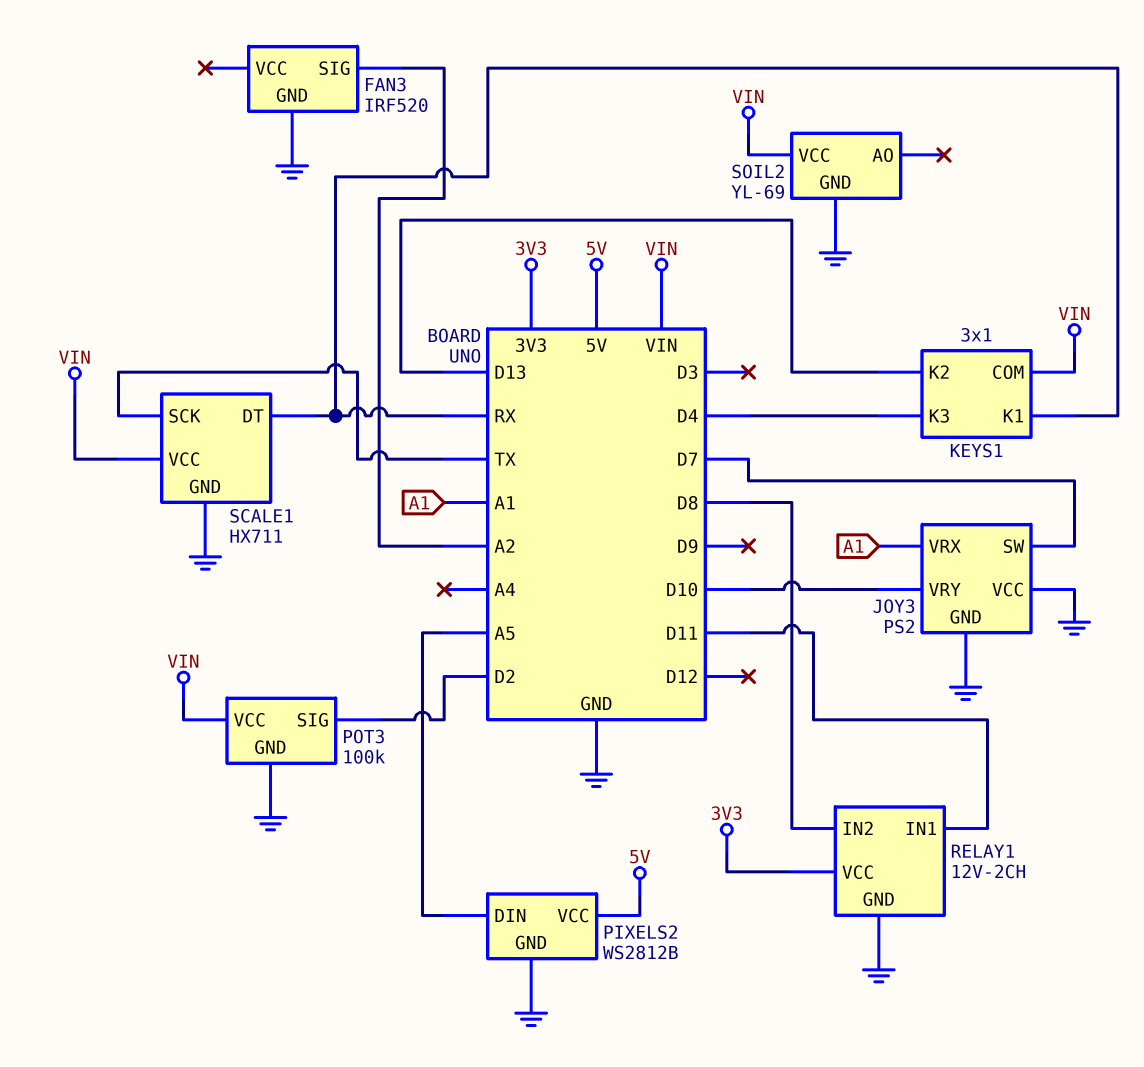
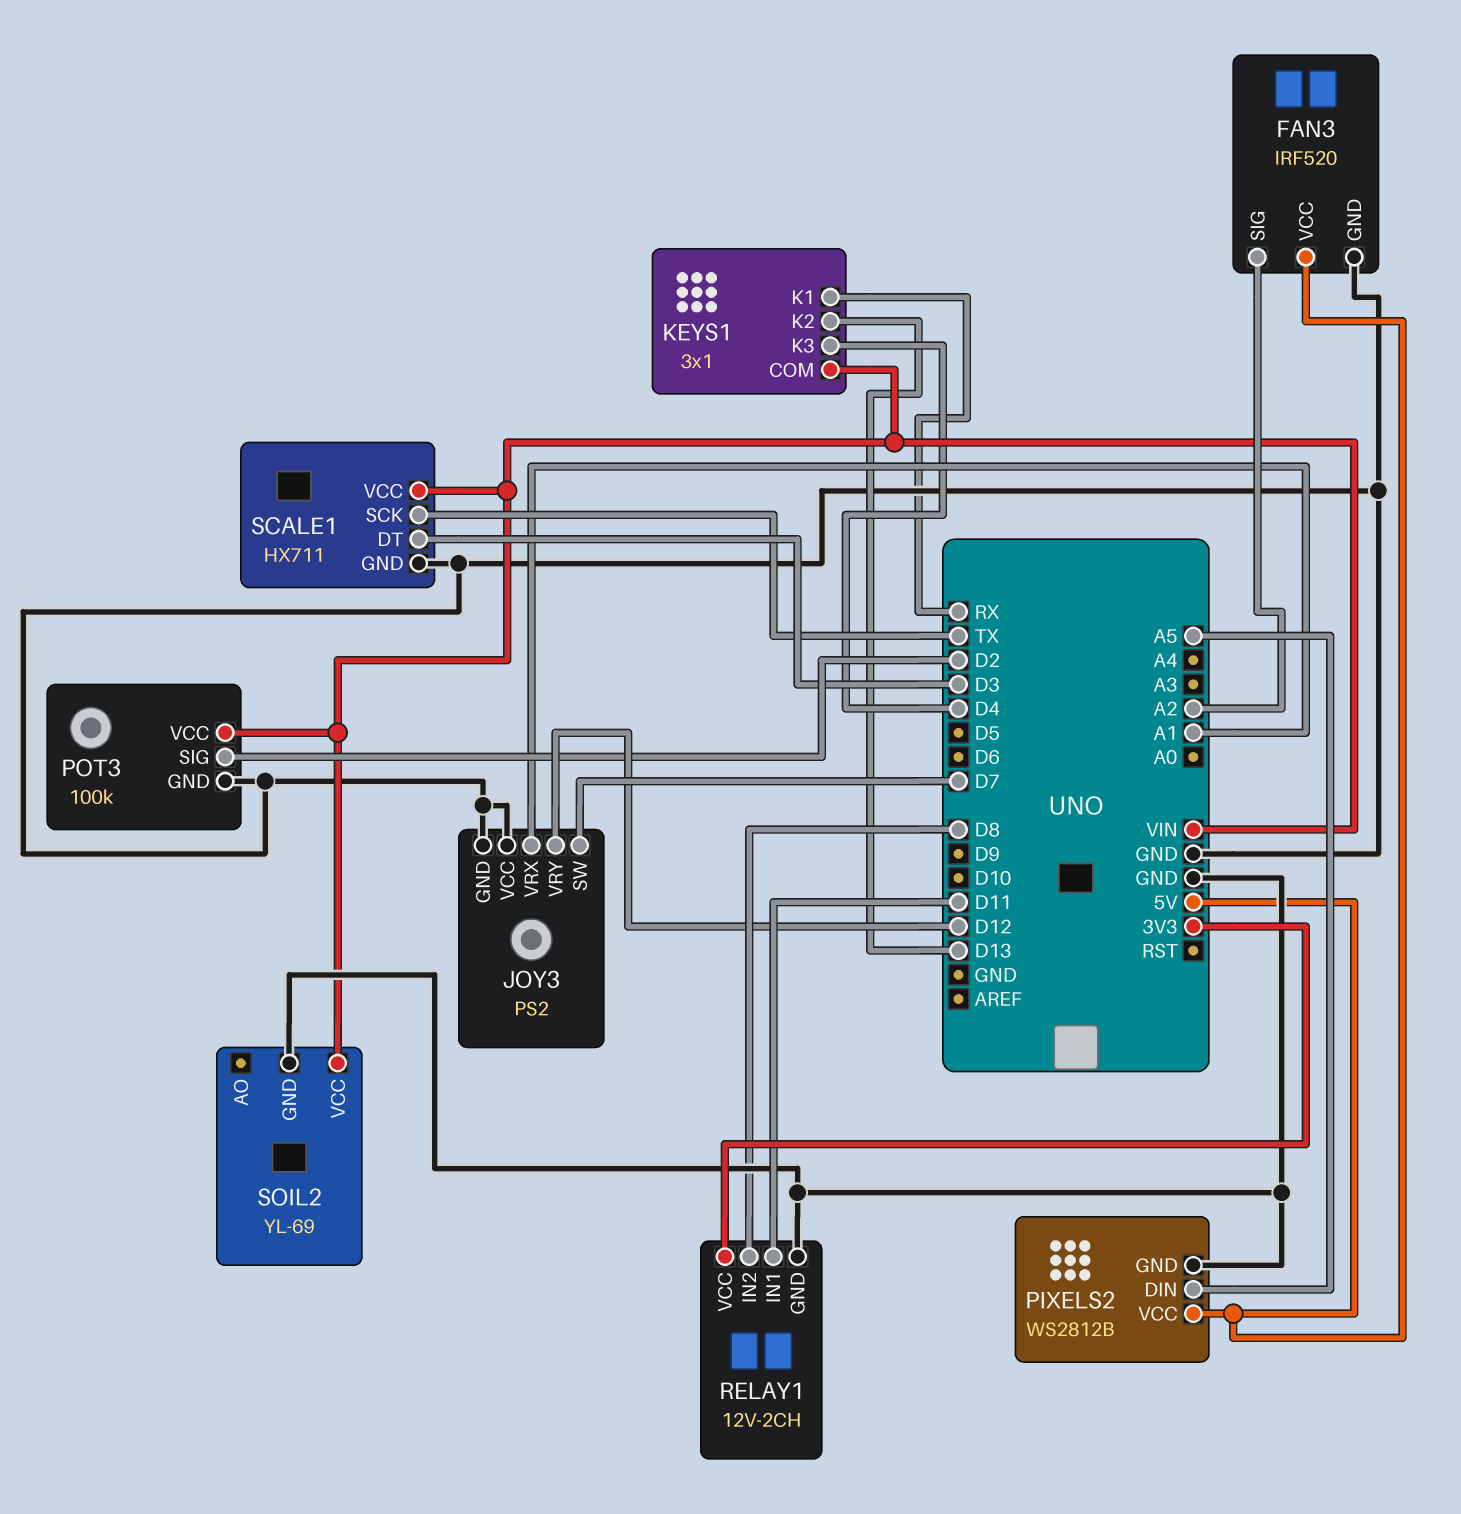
FAN3 pin VCC: none -> 5V
JOY3 pin VRY: D10 -> D12
SCALE1 pin DT: RX -> D3

